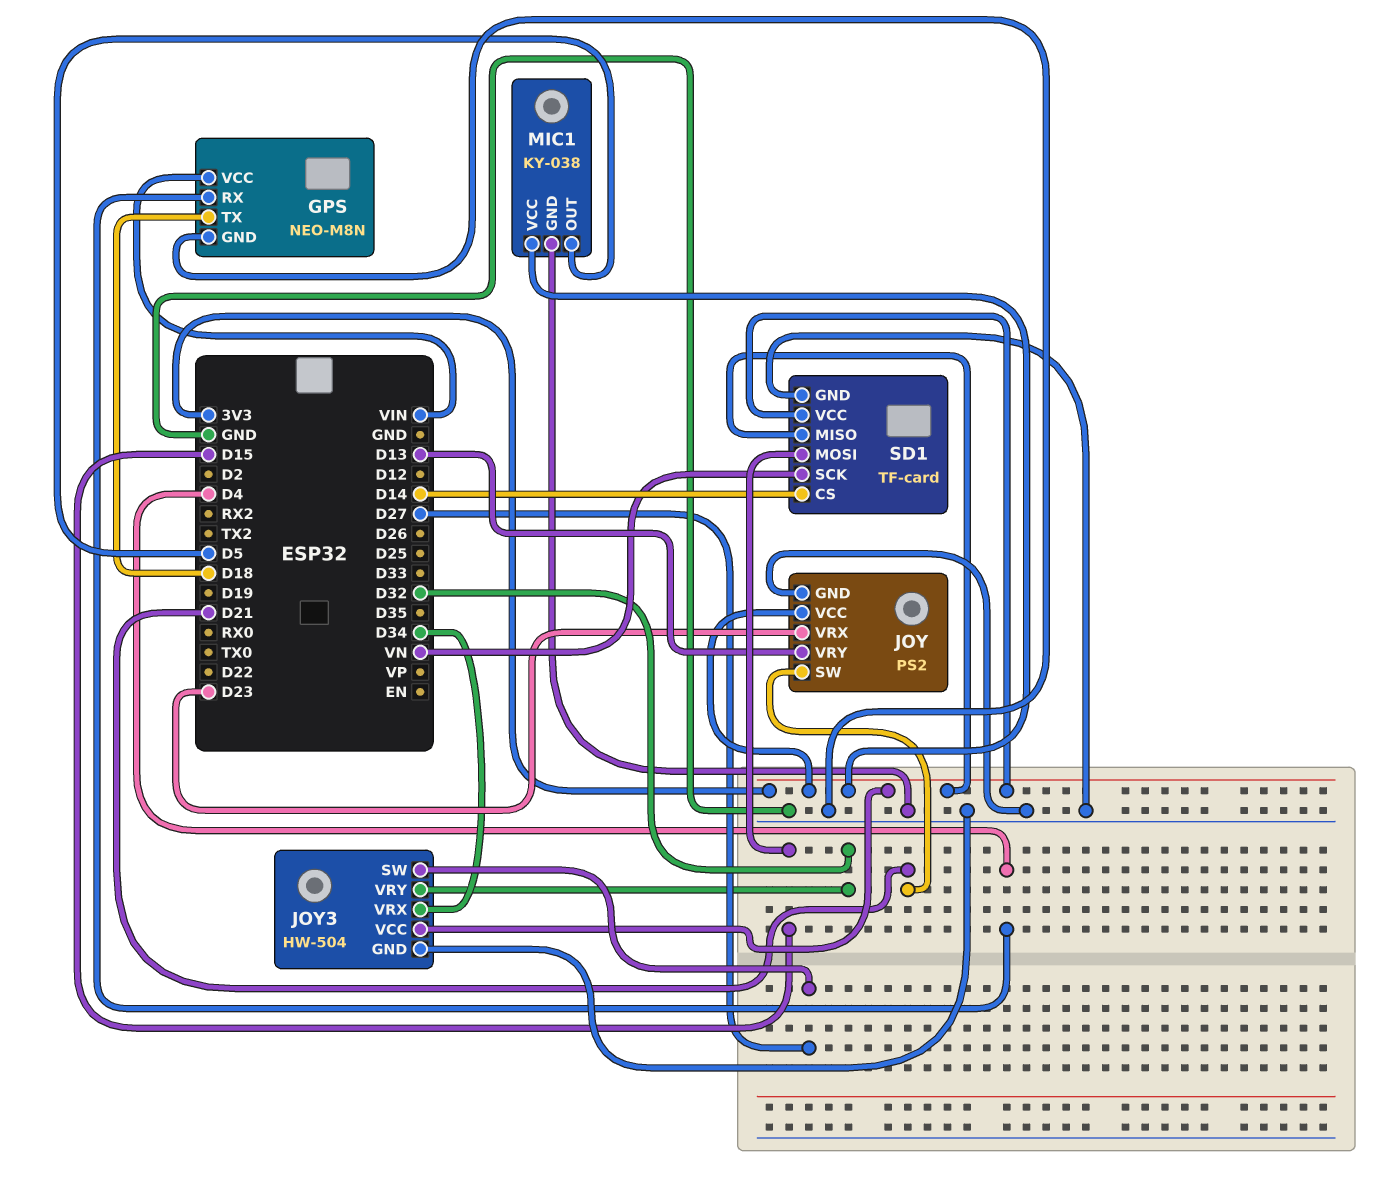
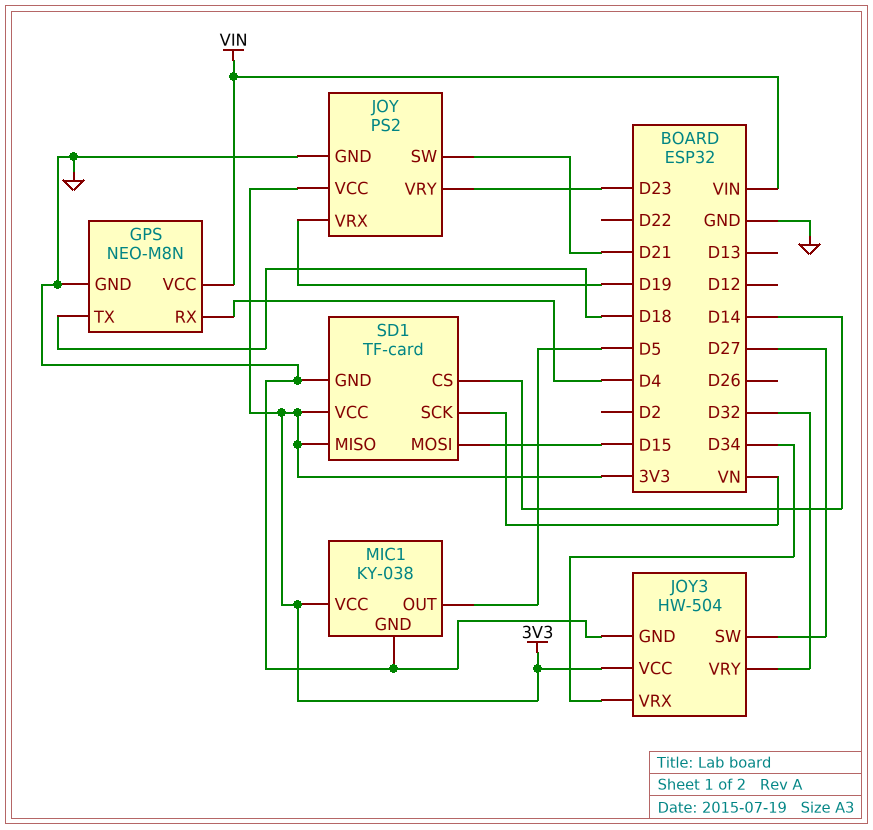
JOY pin VRX: D23 -> D19
JOY pin VRY: D13 -> D23

